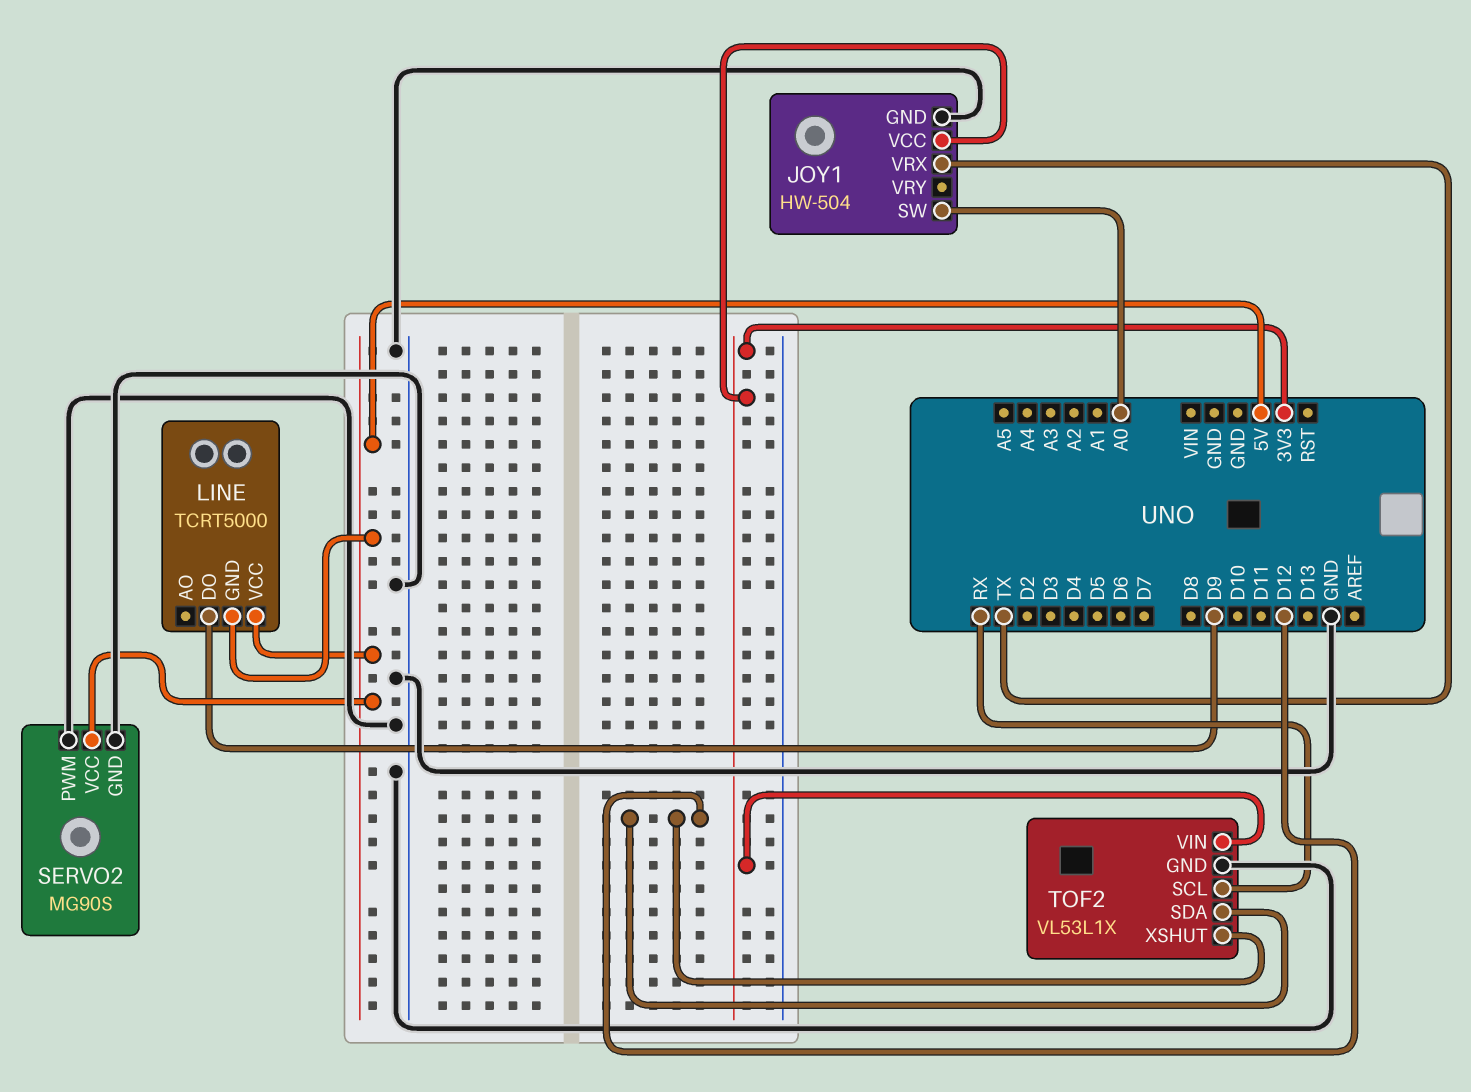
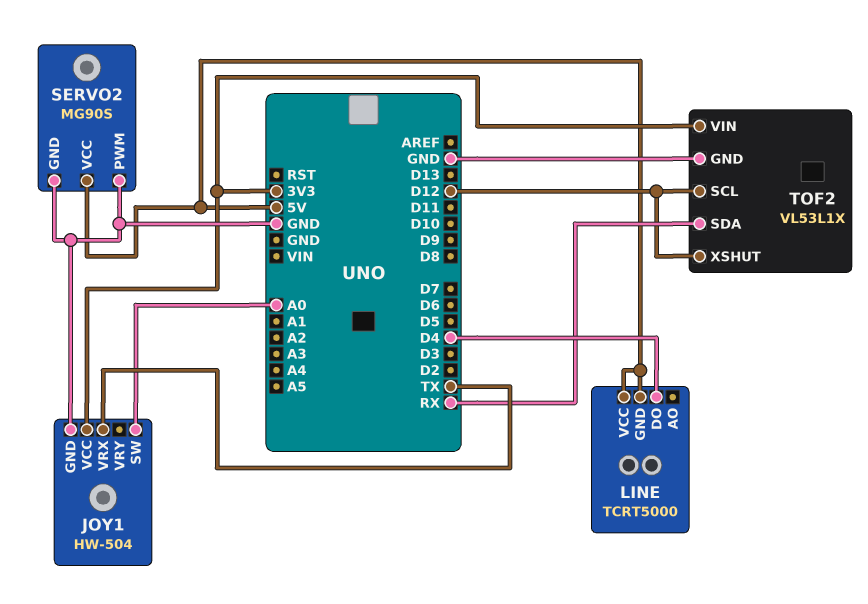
LINE pin DO: D9 -> D4
TOF2 pin SCL: RX -> D12
TOF2 pin SDA: D12 -> RX

